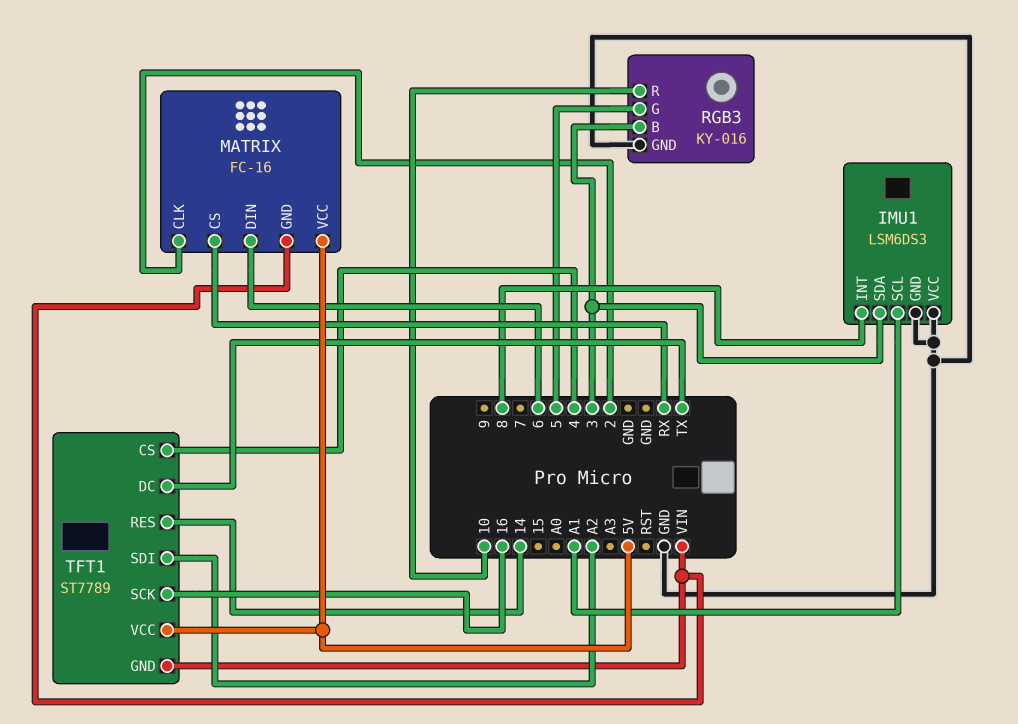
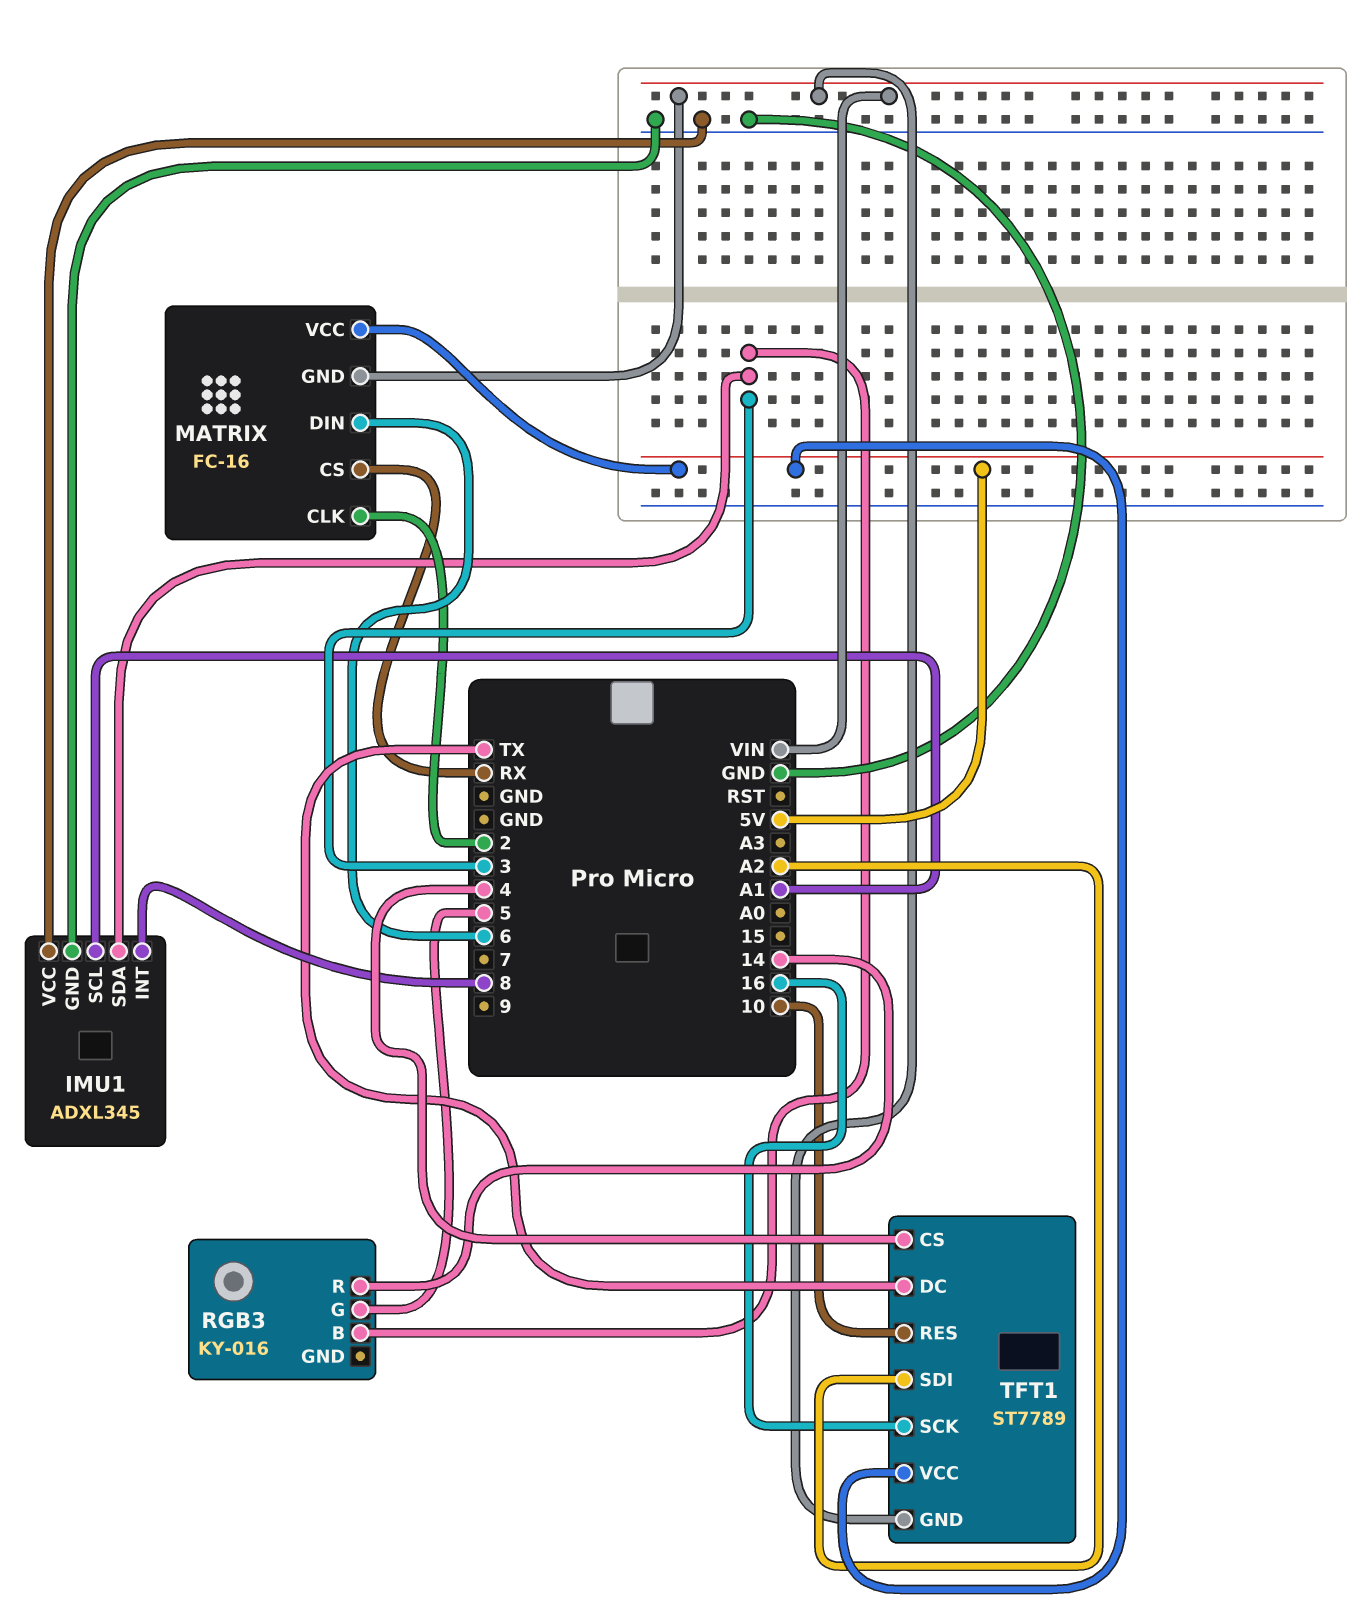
IMU1: LSM6DS3 -> ADXL345
RGB3 pin GND: GND -> none
RGB3 pin R: 10 -> 14
TFT1 pin RES: 14 -> 10

